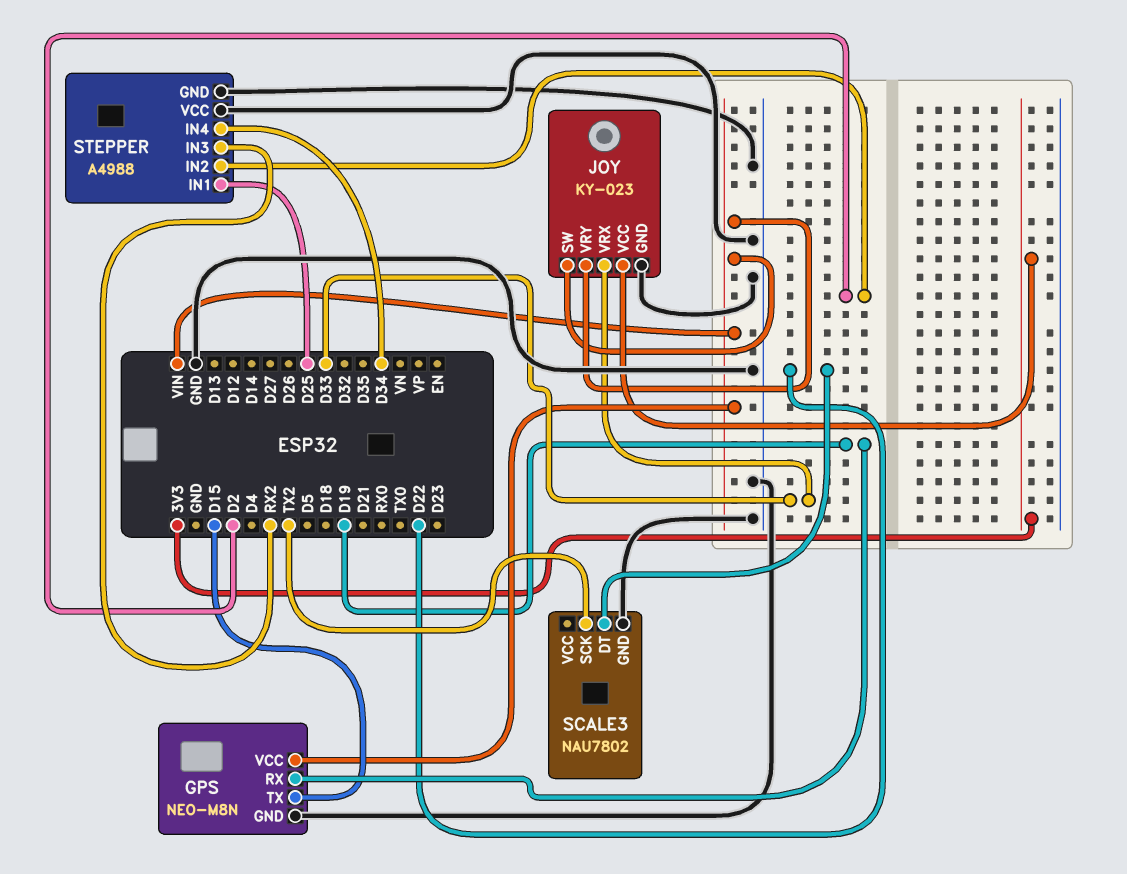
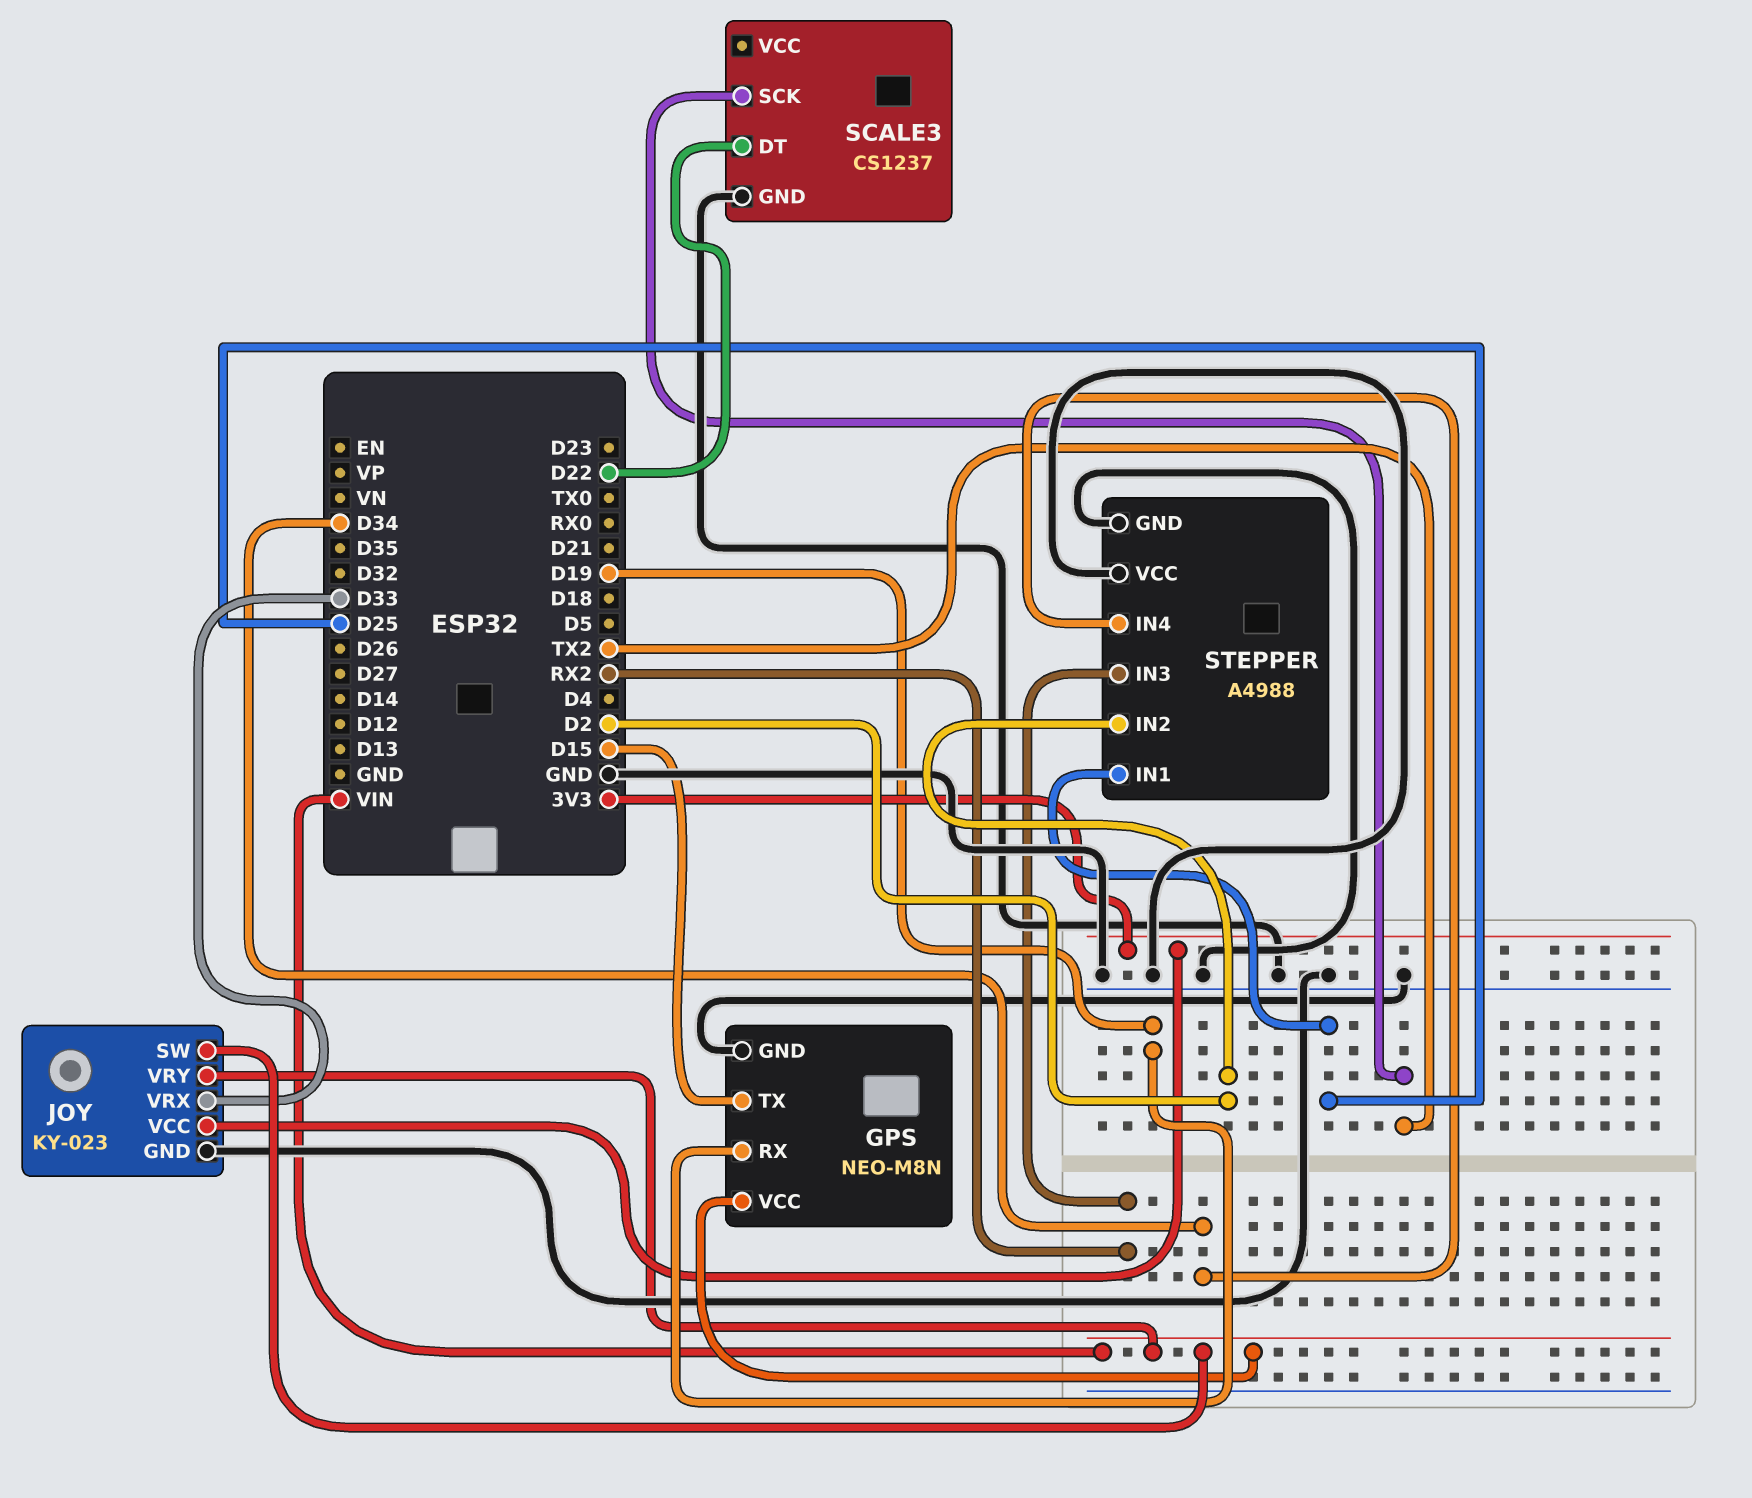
SCALE3: NAU7802 -> CS1237

